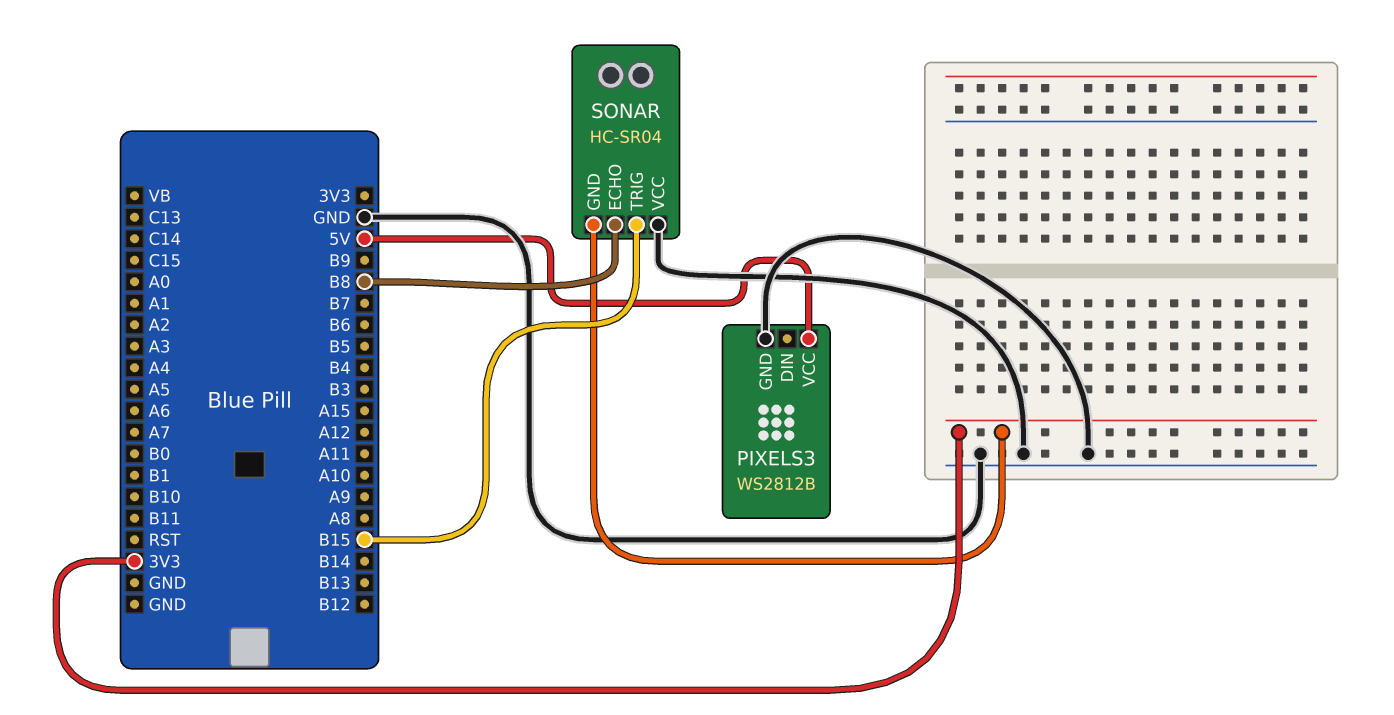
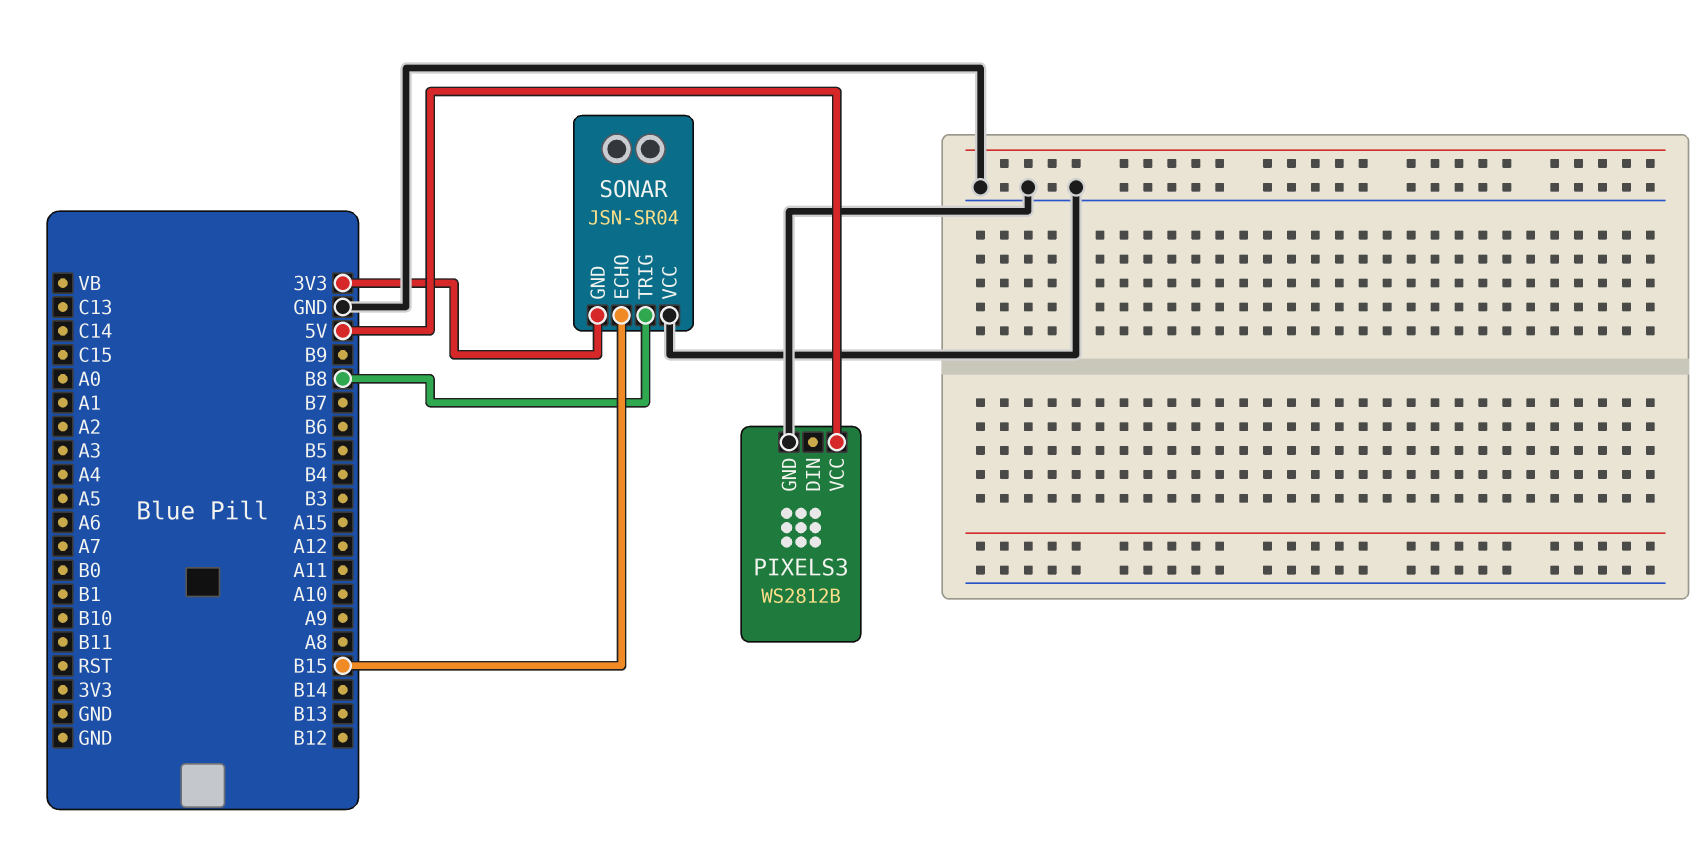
SONAR: HC-SR04 -> JSN-SR04
SONAR pin ECHO: B8 -> B15
SONAR pin TRIG: B15 -> B8

